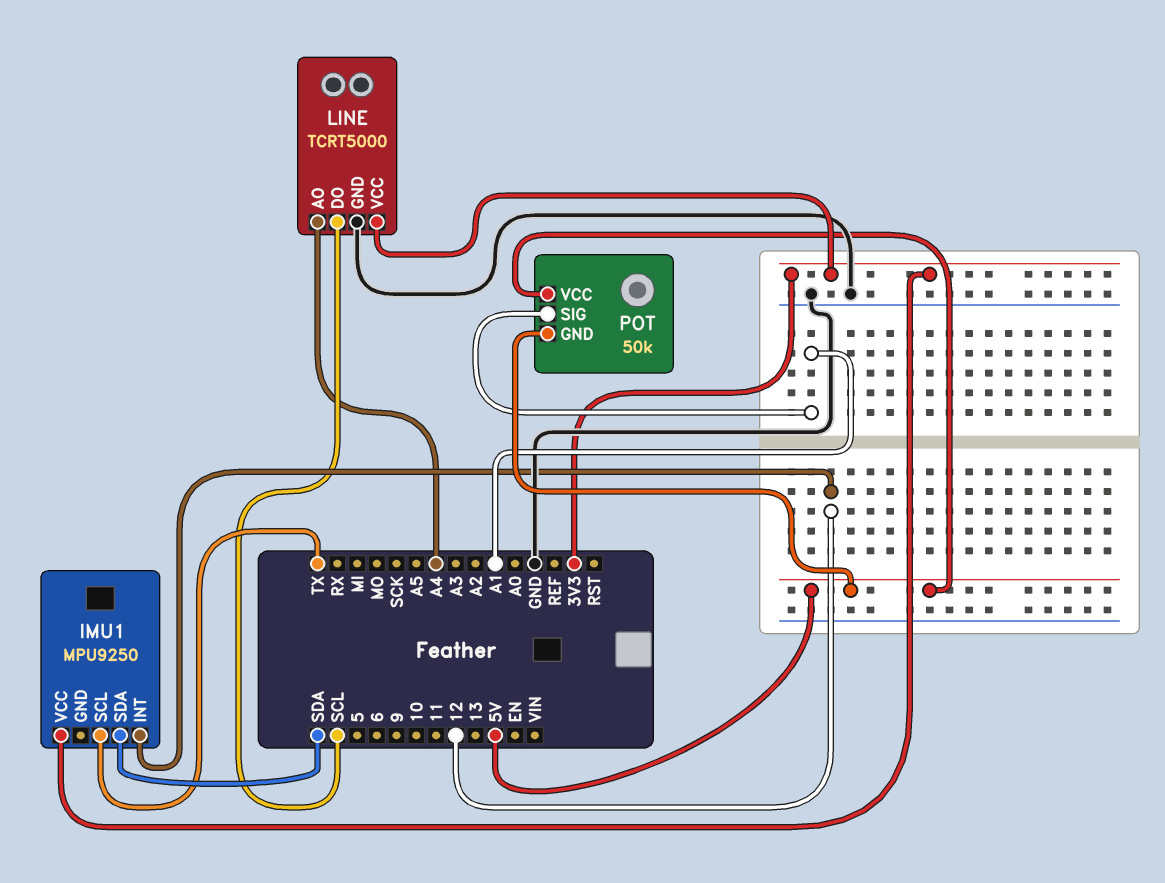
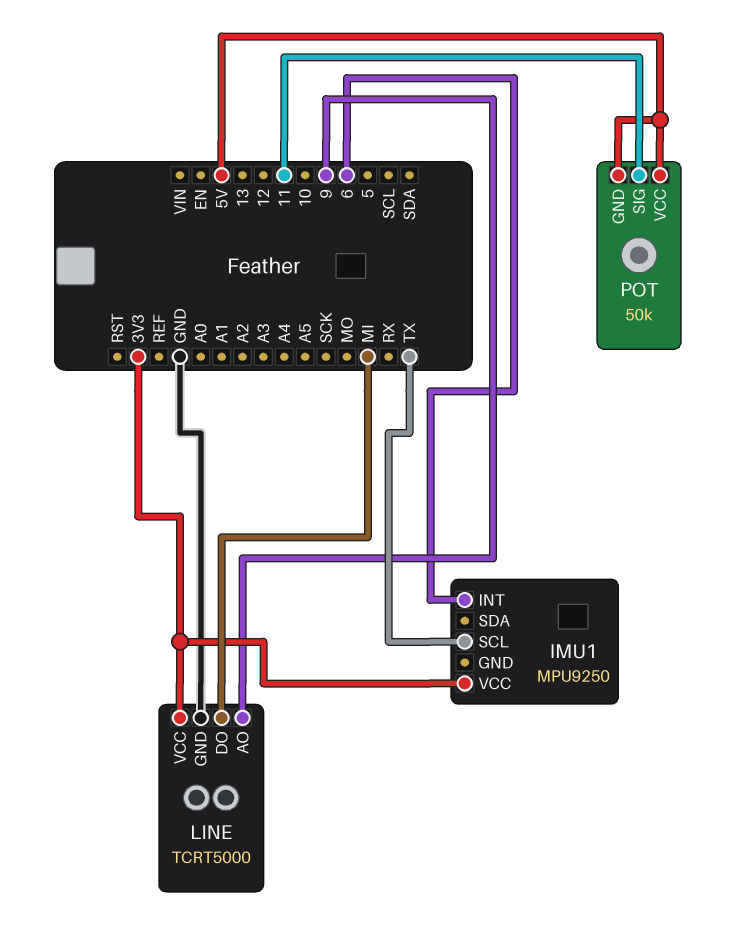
IMU1 pin INT: 12 -> 6
IMU1 pin SDA: SDA -> none
LINE pin AO: A4 -> 9
LINE pin DO: SCL -> MI
POT pin SIG: A1 -> 11

